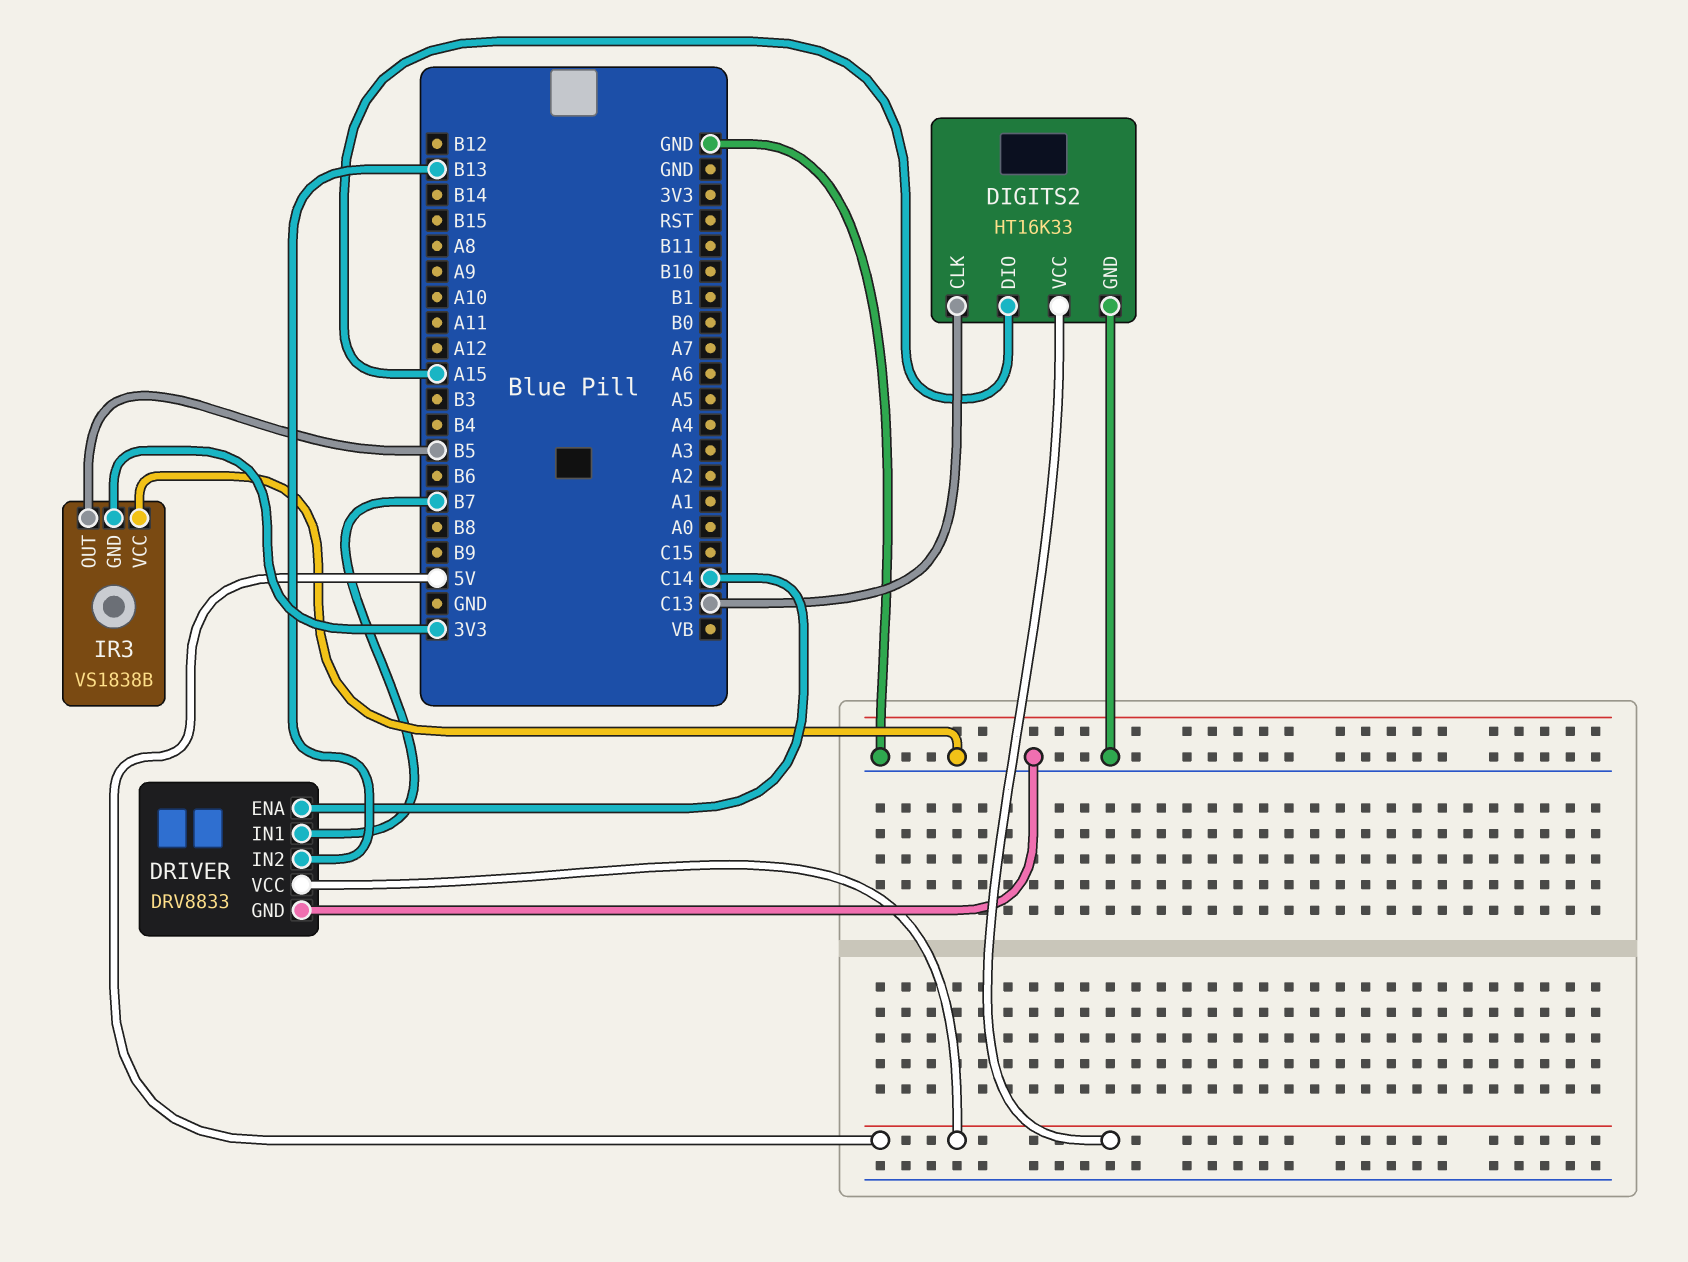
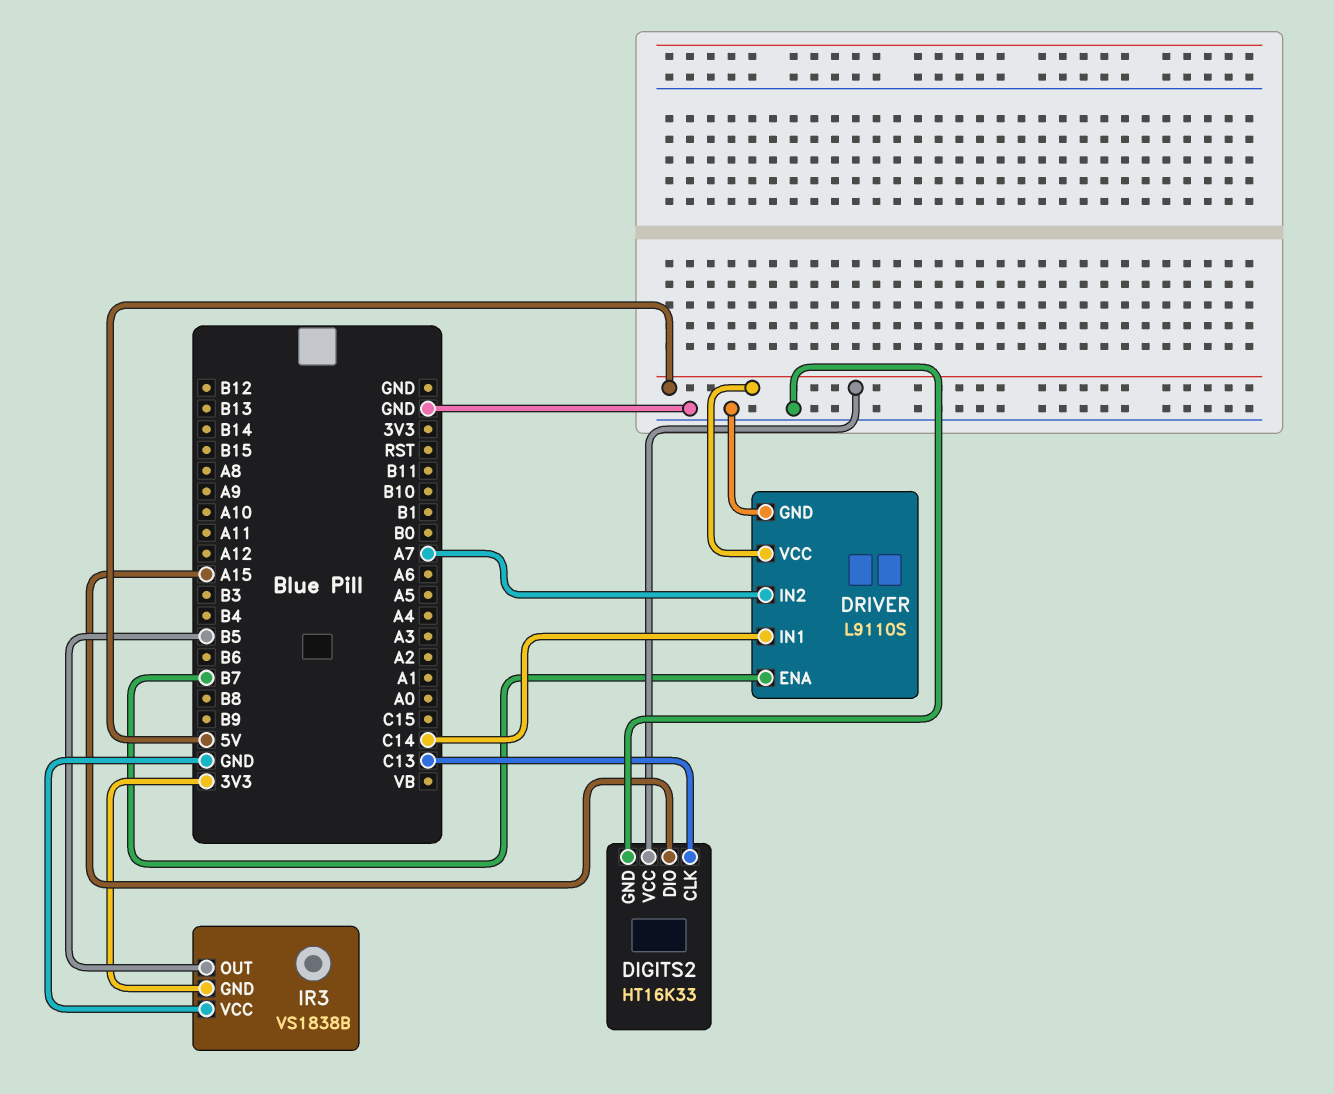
DRIVER: DRV8833 -> L9110S
DRIVER pin ENA: C14 -> B7
DRIVER pin IN1: B7 -> C14
DRIVER pin IN2: B13 -> A7

